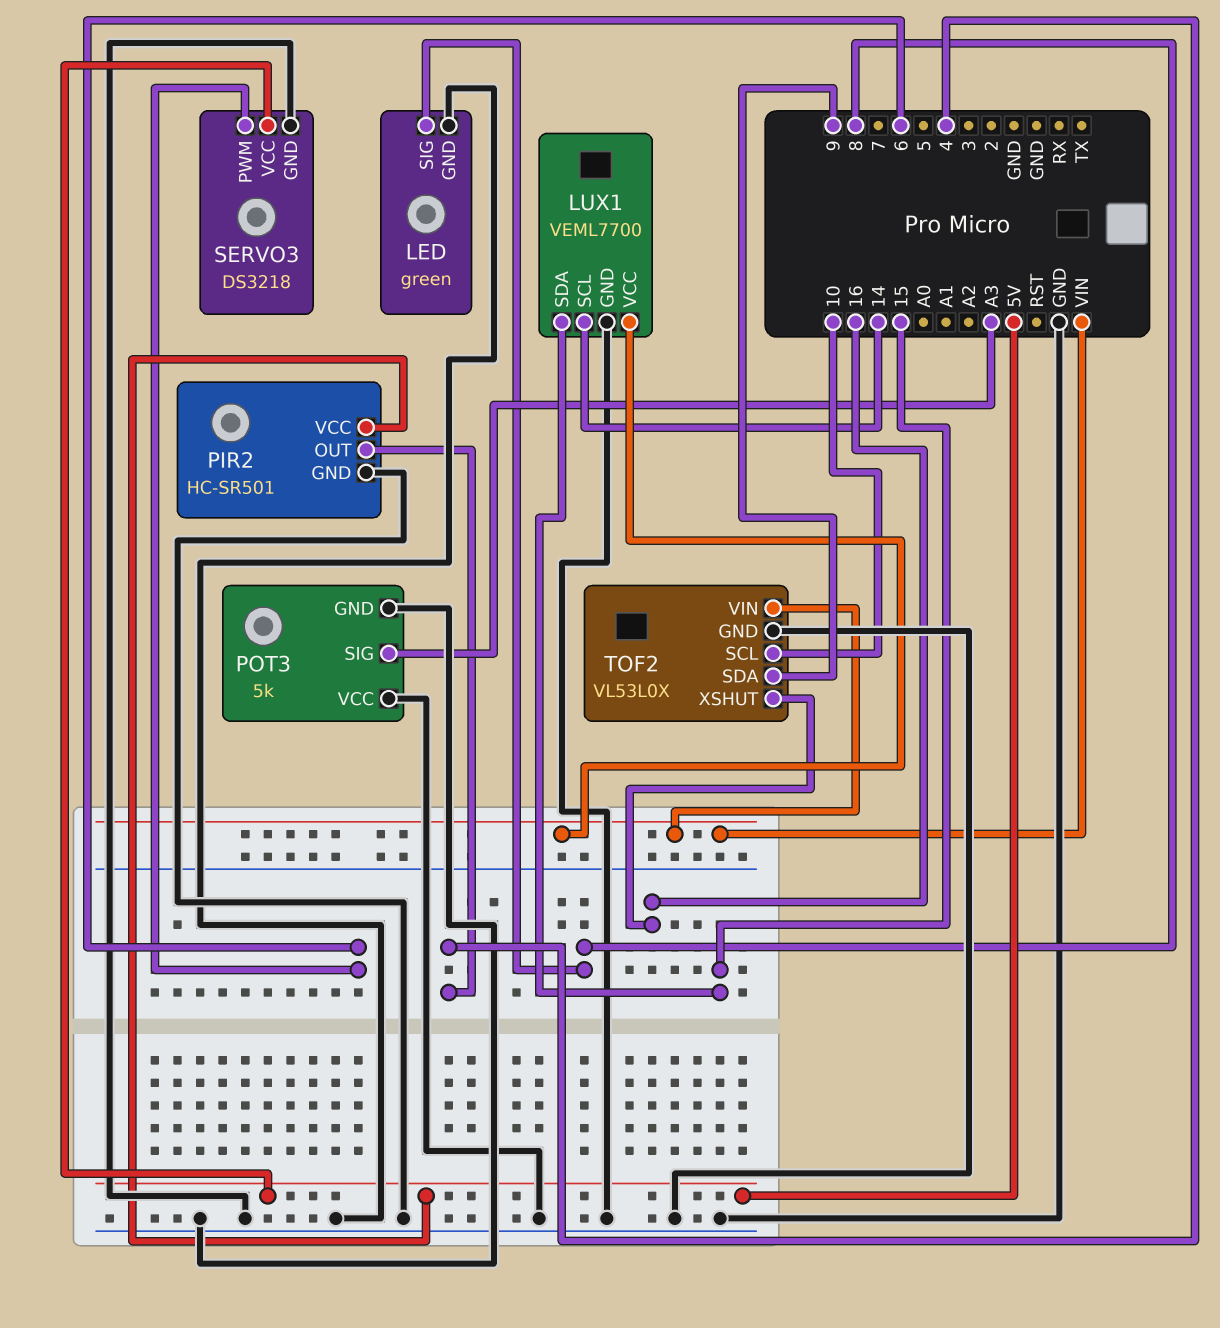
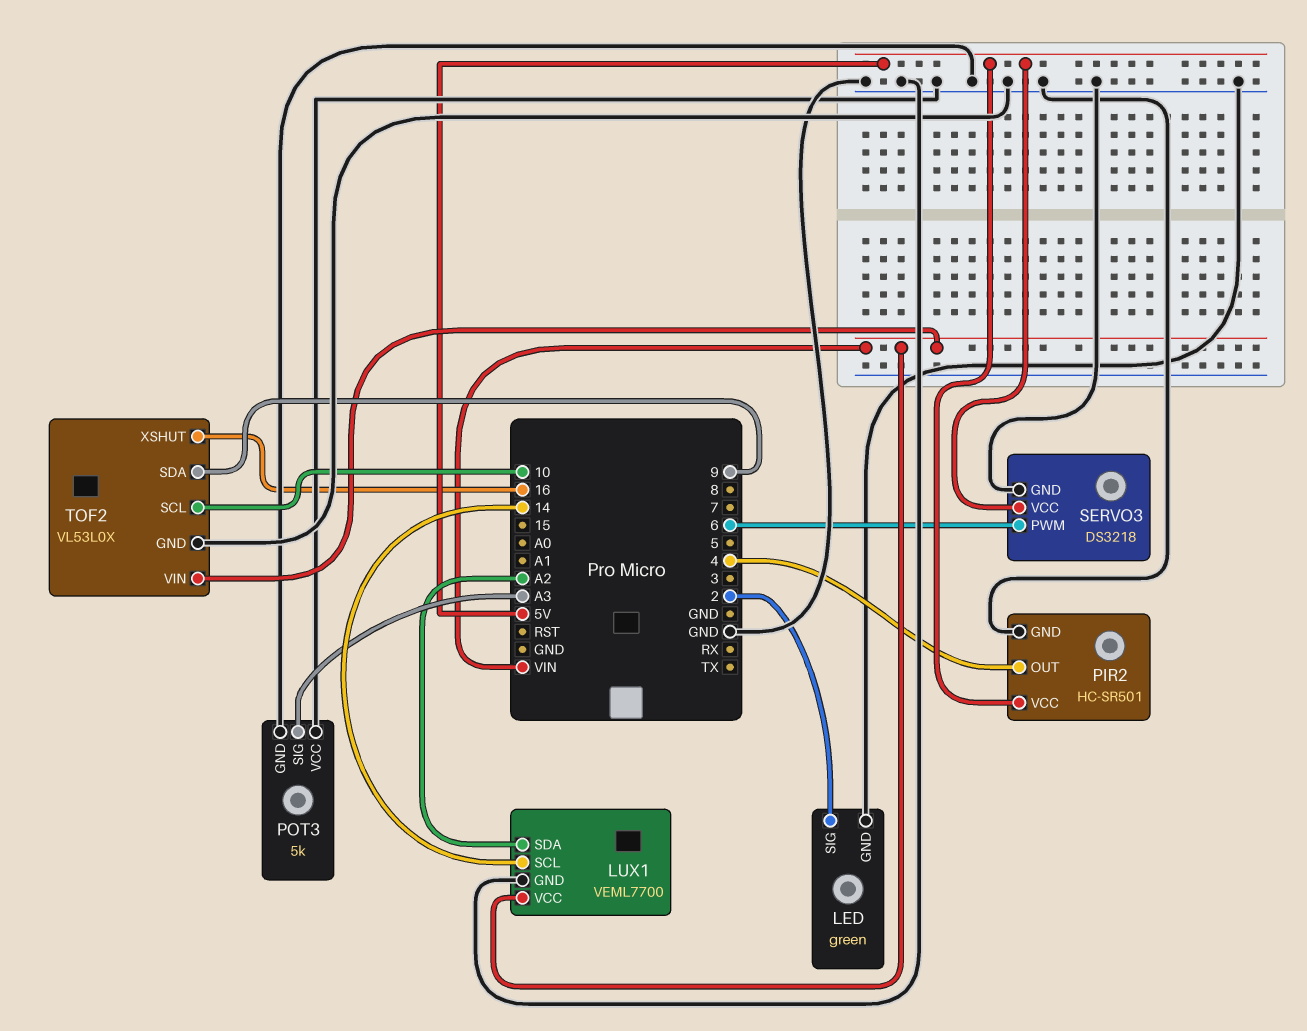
LED pin SIG: 8 -> 2
LUX1 pin SDA: 15 -> A2

